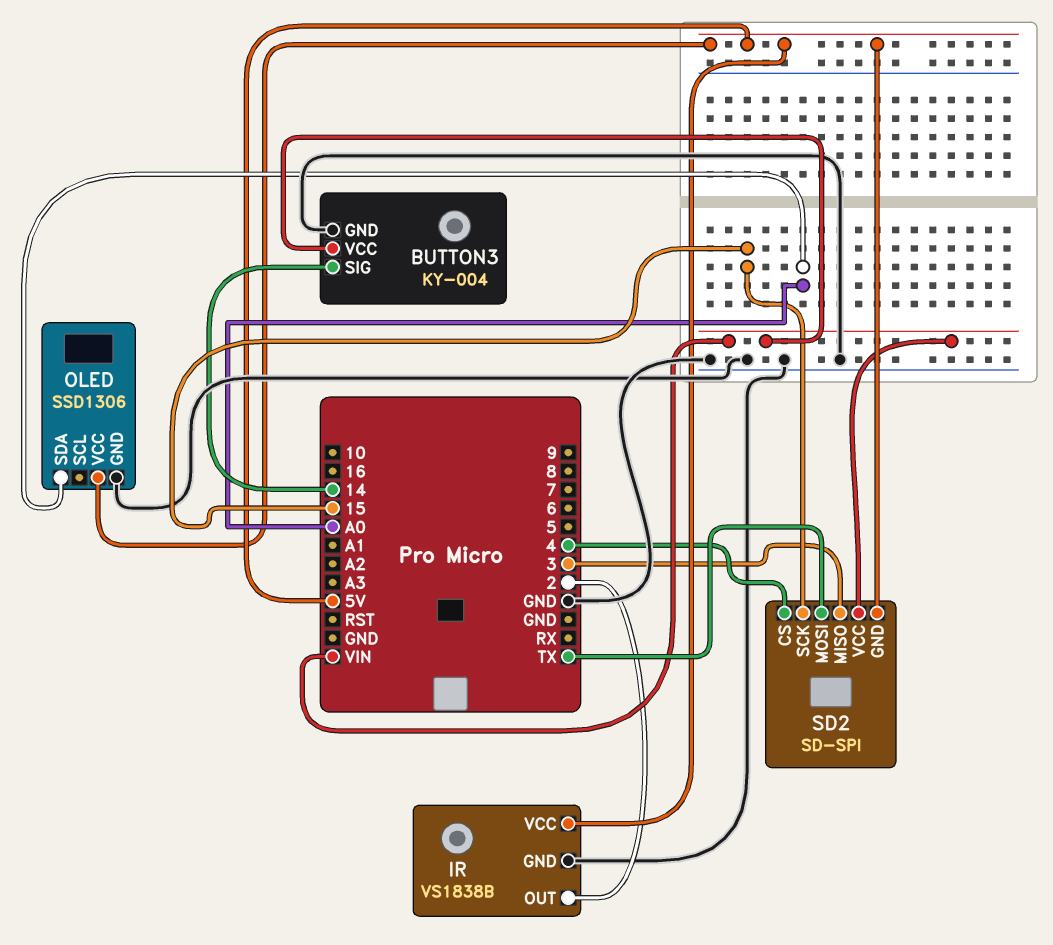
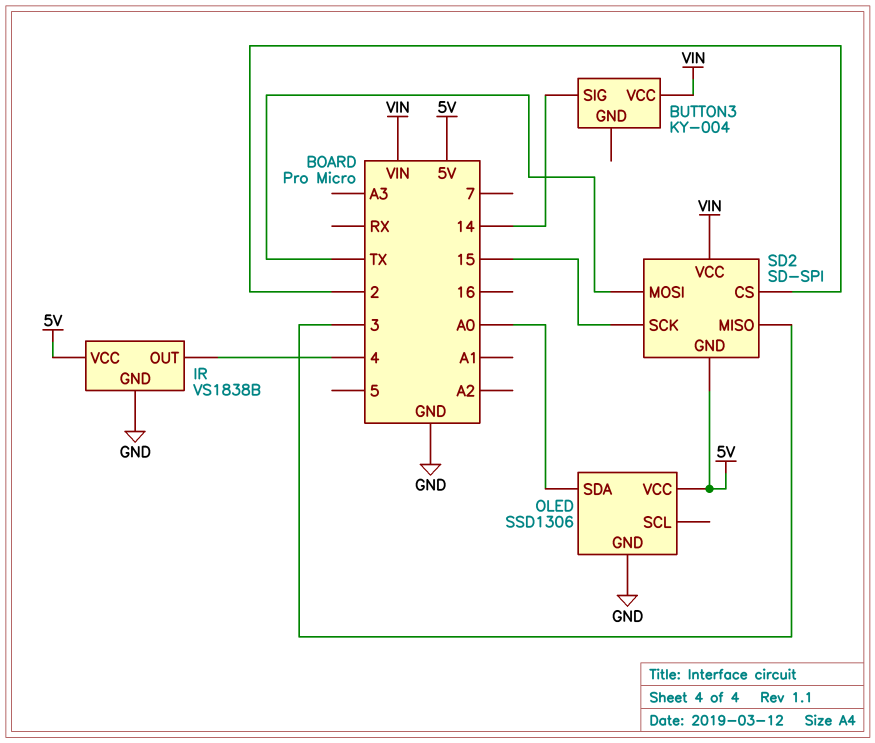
BUTTON3 pin GND: GND -> none
IR pin OUT: 2 -> 4
SD2 pin CS: 4 -> 2

